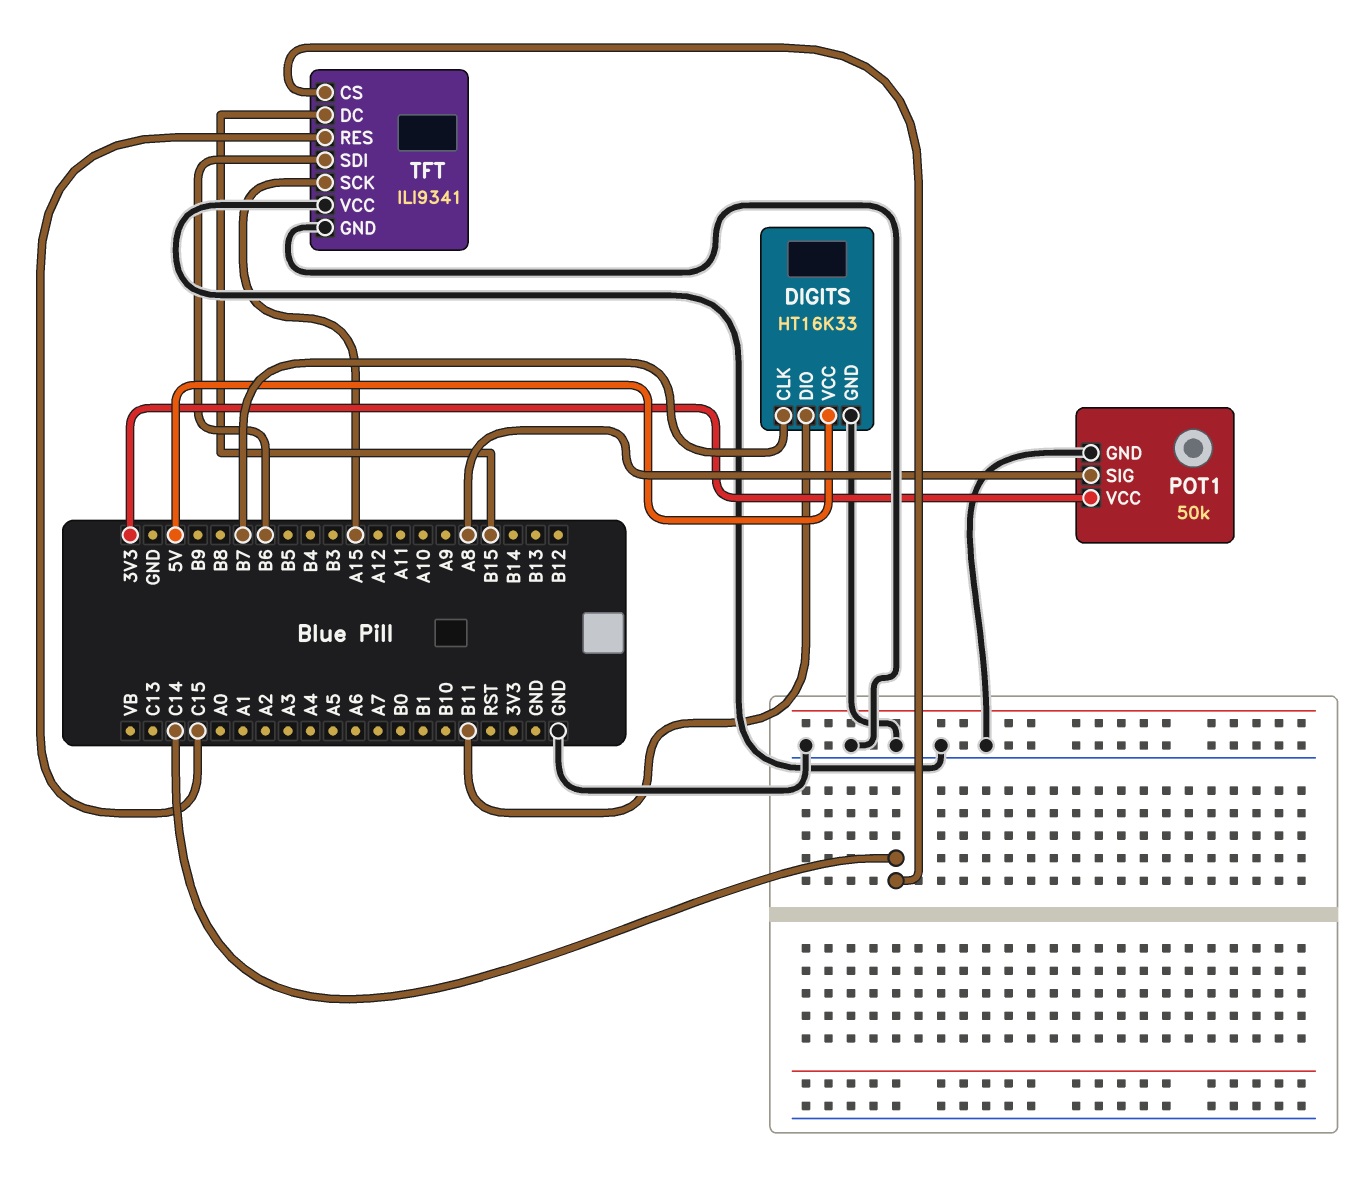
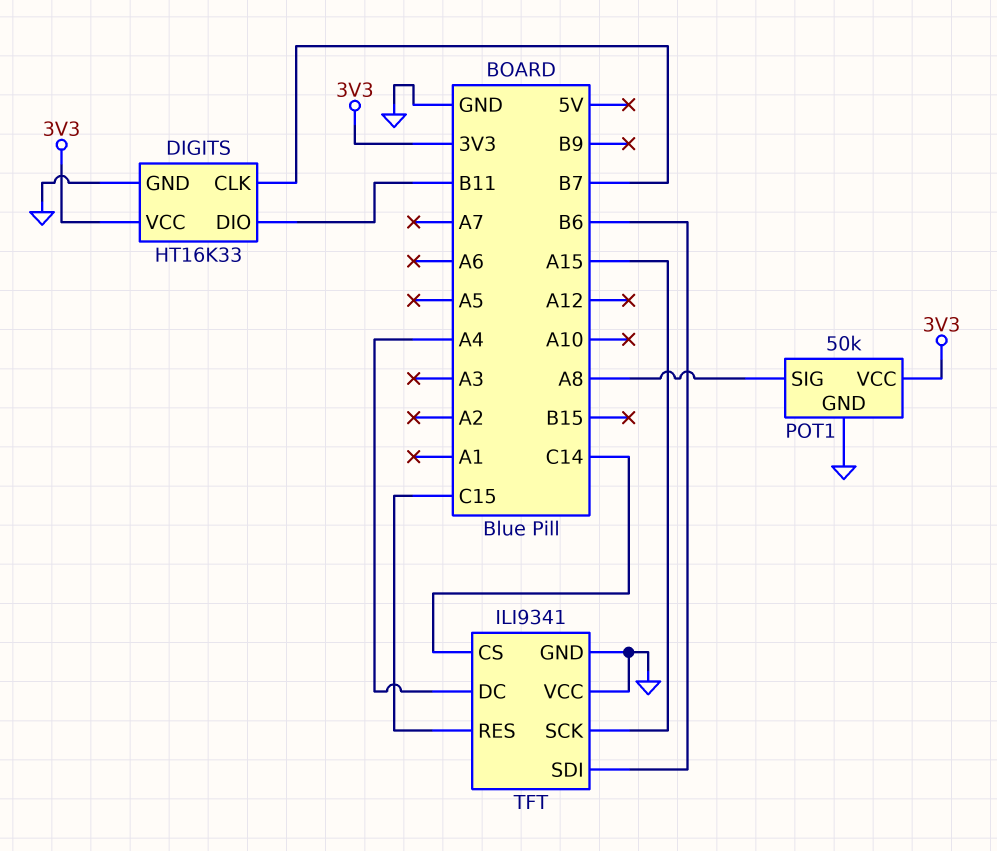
DIGITS pin VCC: 5V -> 3V3
TFT pin DC: B15 -> A4

